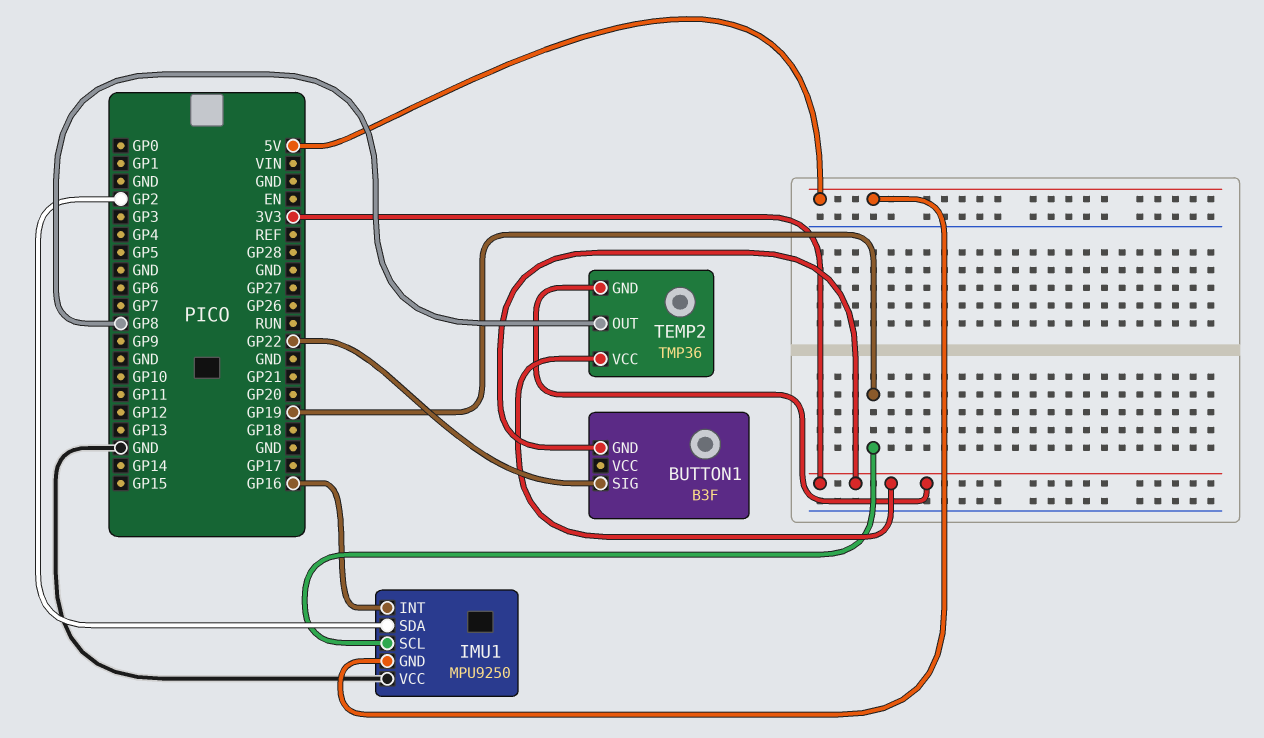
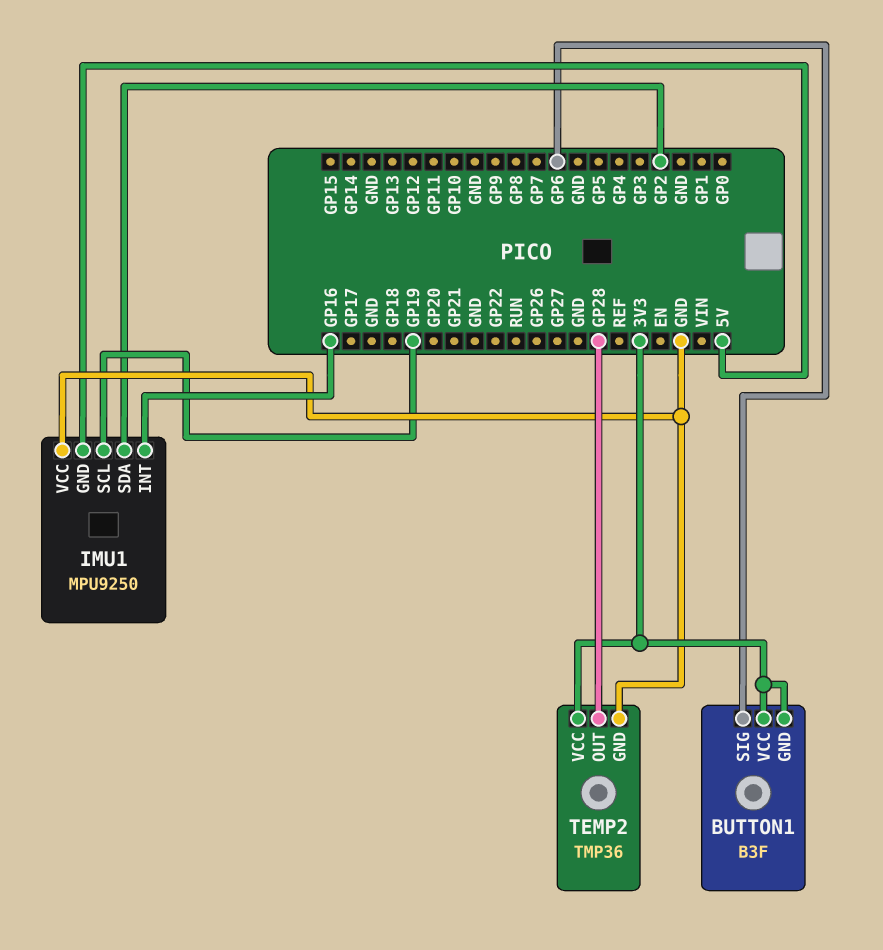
BUTTON1 pin SIG: GP22 -> GP6
BUTTON1 pin VCC: none -> 3V3
TEMP2 pin GND: 3V3 -> GND
TEMP2 pin OUT: GP8 -> GP28

